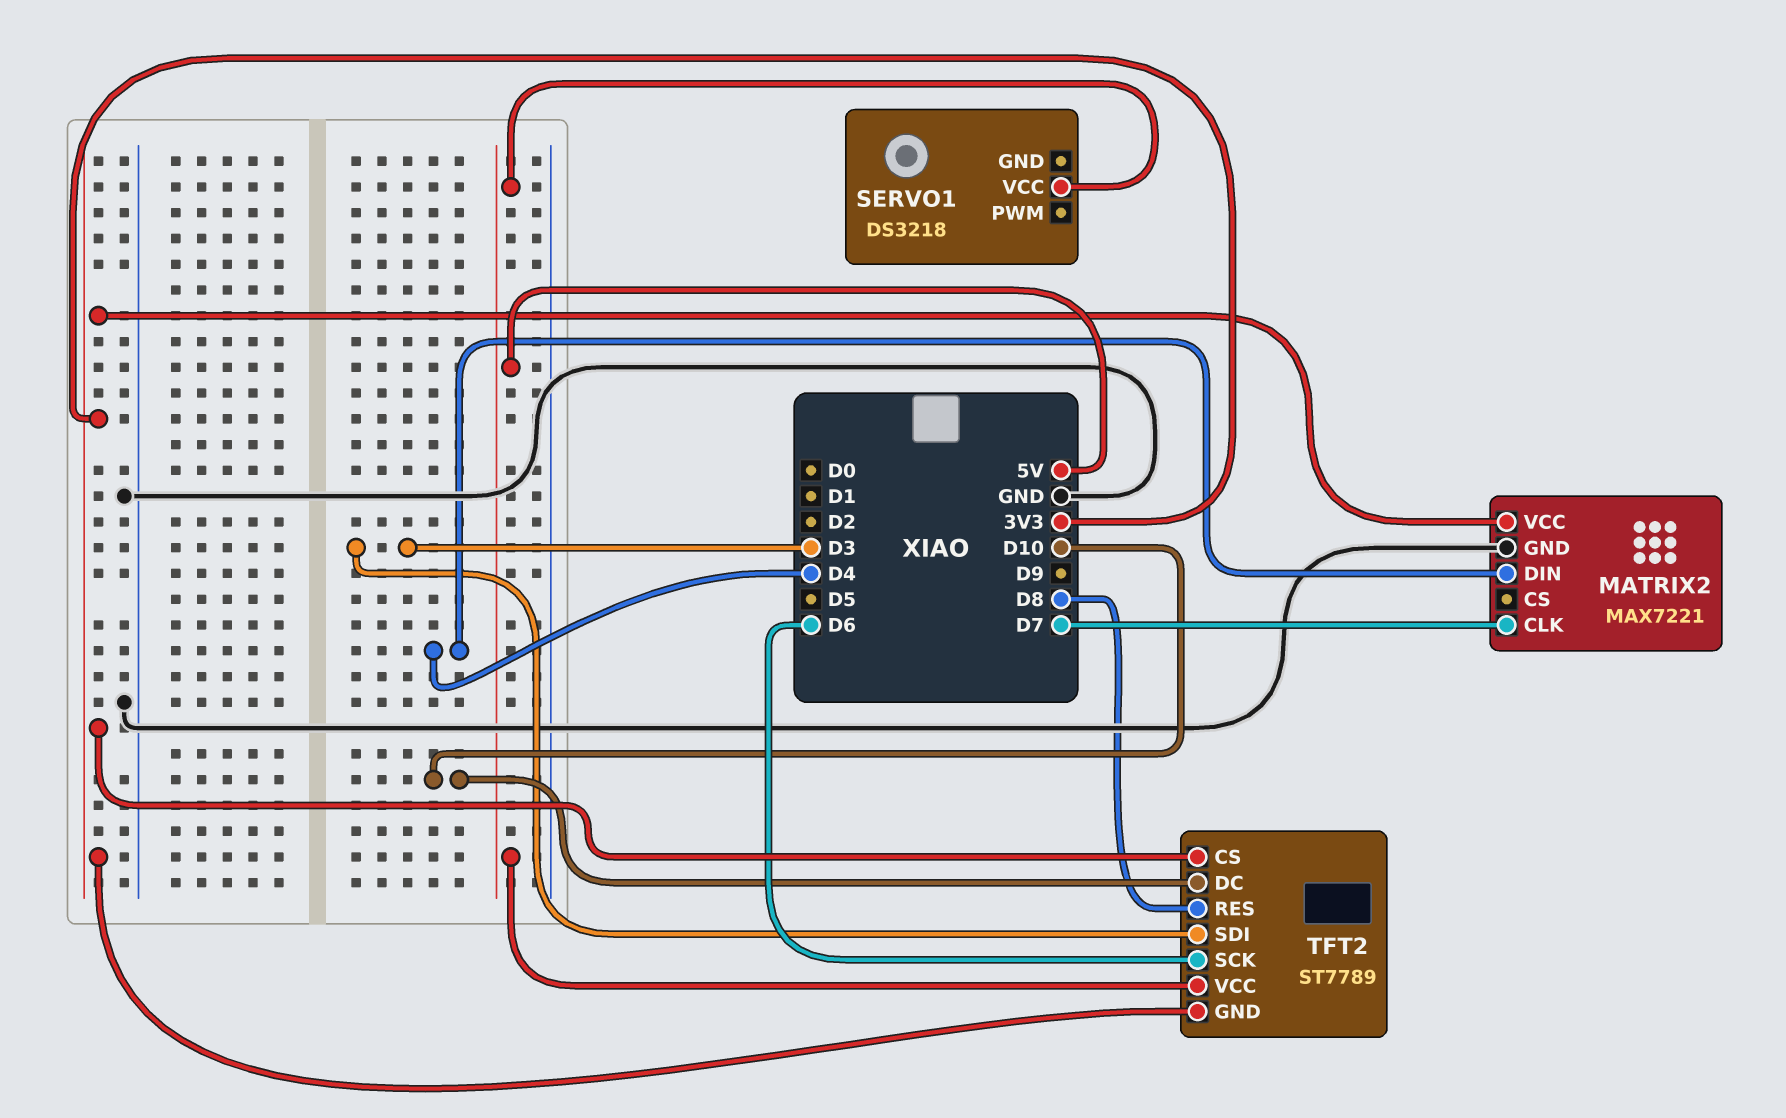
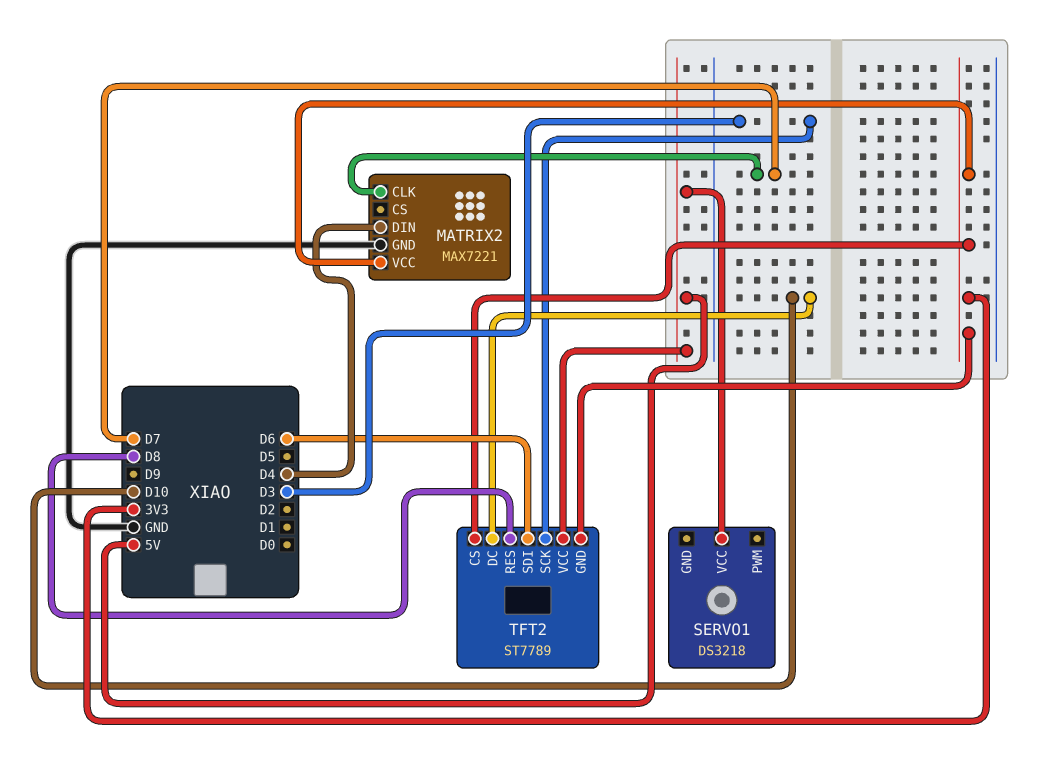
TFT2 pin SCK: D6 -> D3
TFT2 pin SDI: D3 -> D6

